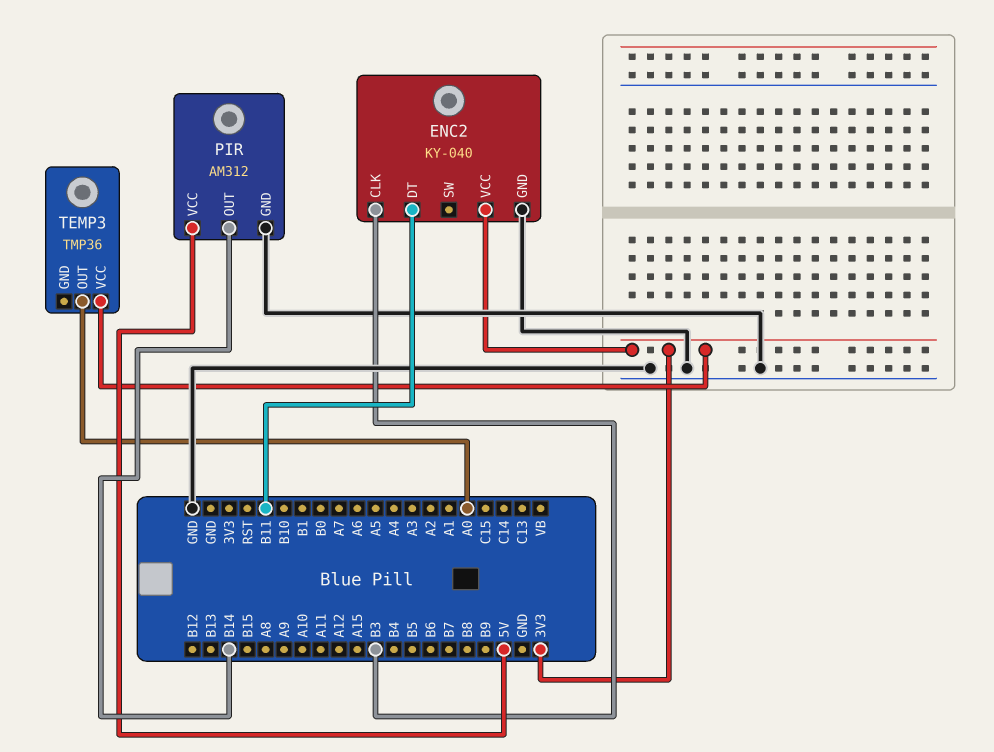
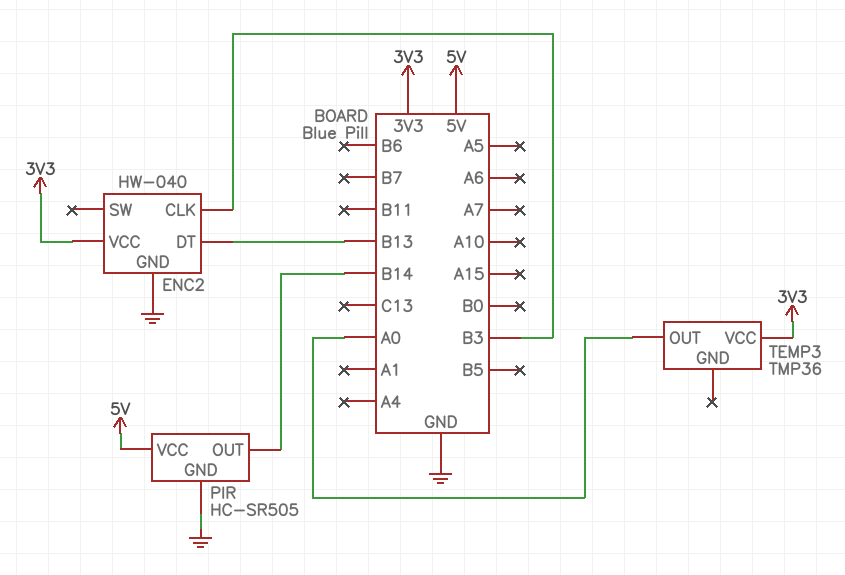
ENC2: KY-040 -> HW-040
ENC2 pin DT: B11 -> B13
PIR: AM312 -> HC-SR505

